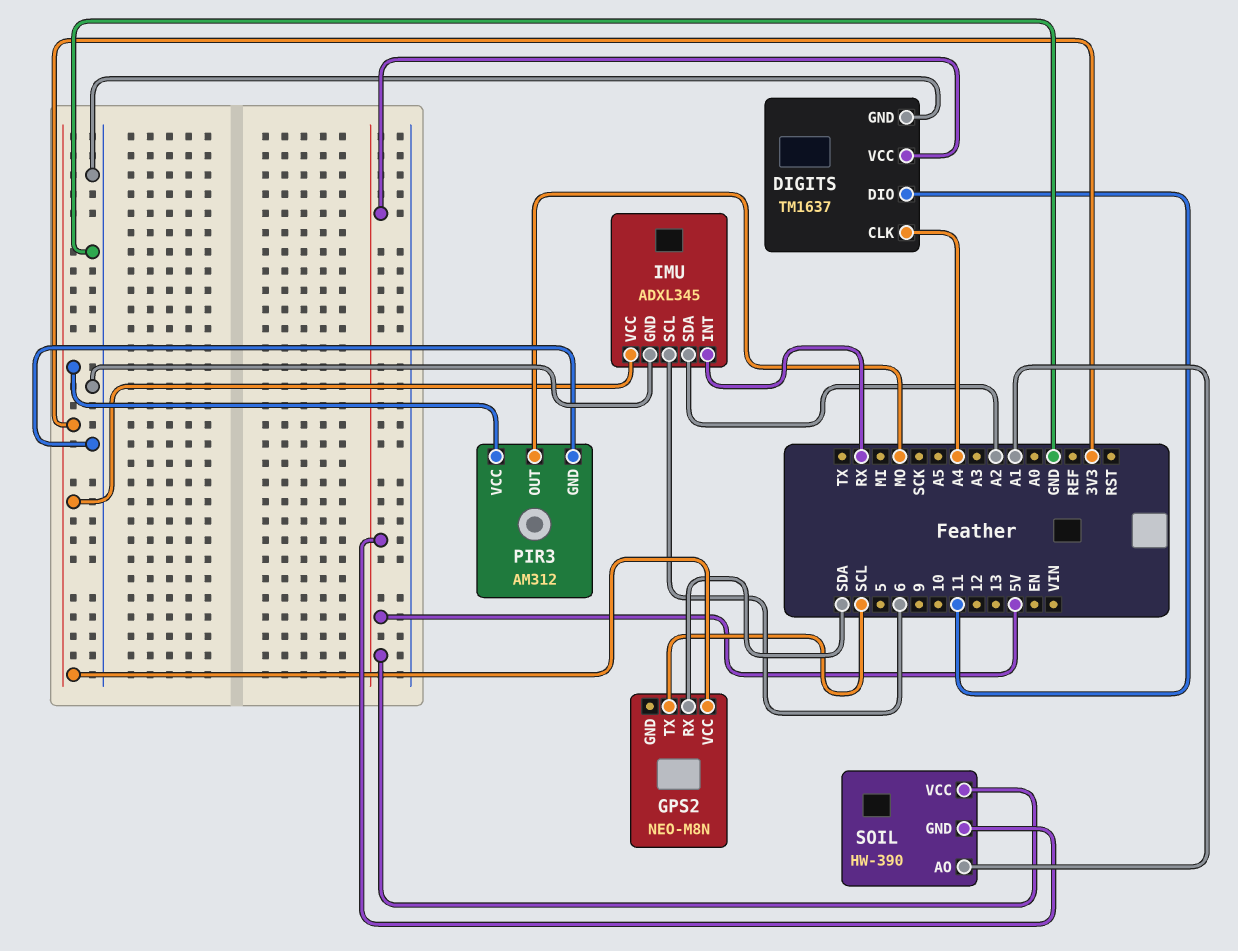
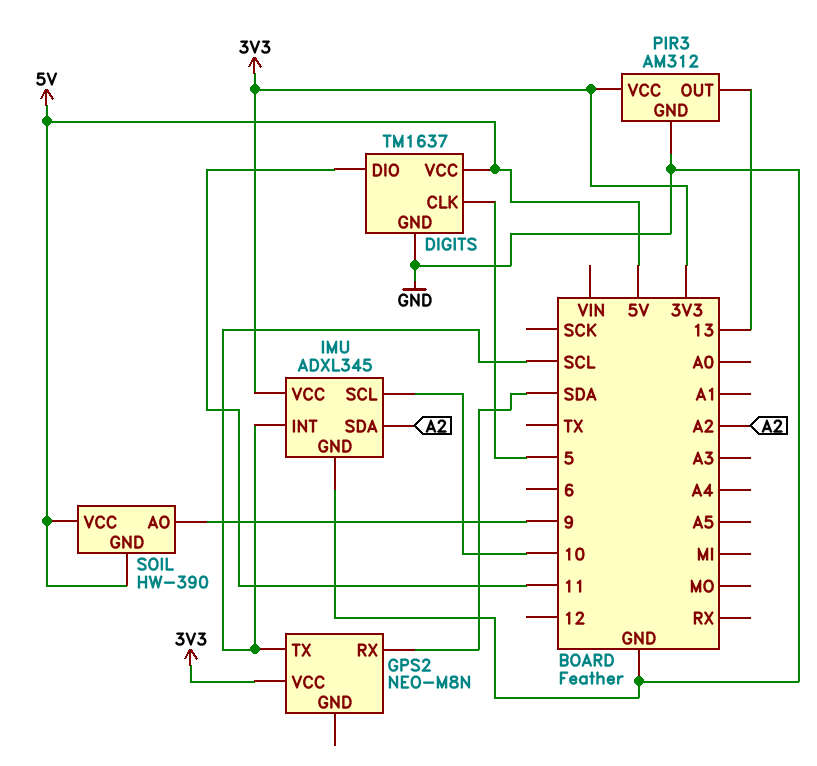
DIGITS pin CLK: A4 -> 5
IMU pin INT: RX -> SCL
IMU pin SCL: 6 -> 10
PIR3 pin OUT: MO -> 13
SOIL pin AO: A1 -> 9

